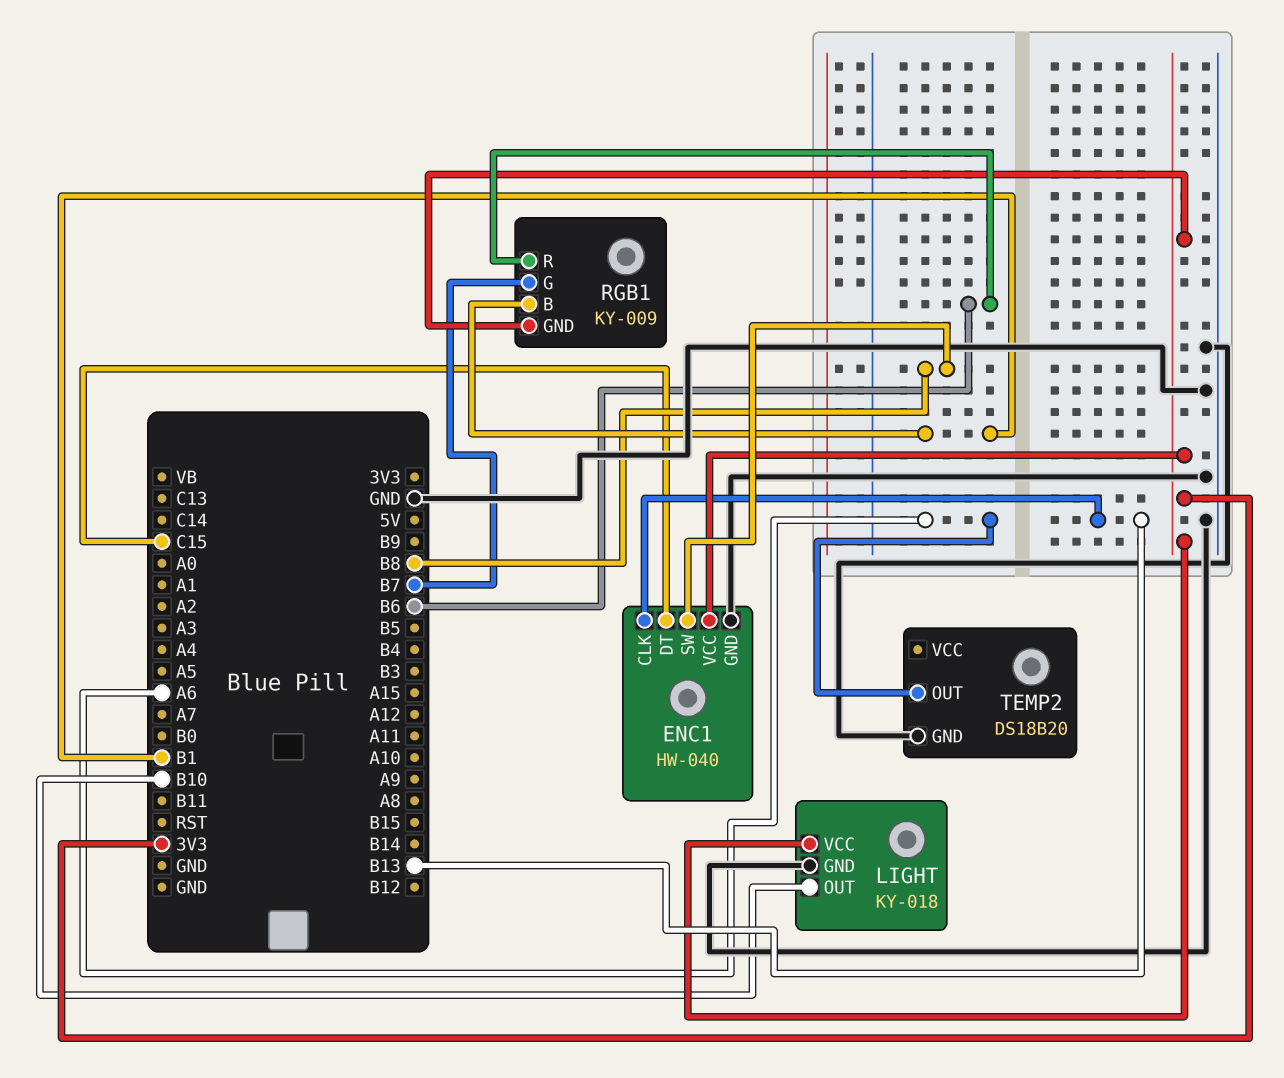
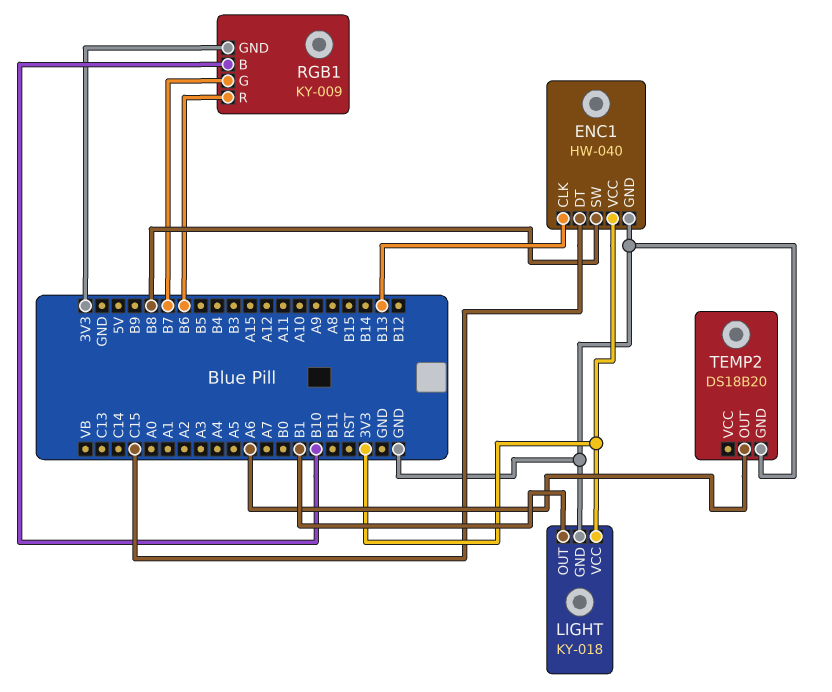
LIGHT pin OUT: B10 -> B1
RGB1 pin B: B1 -> B10

